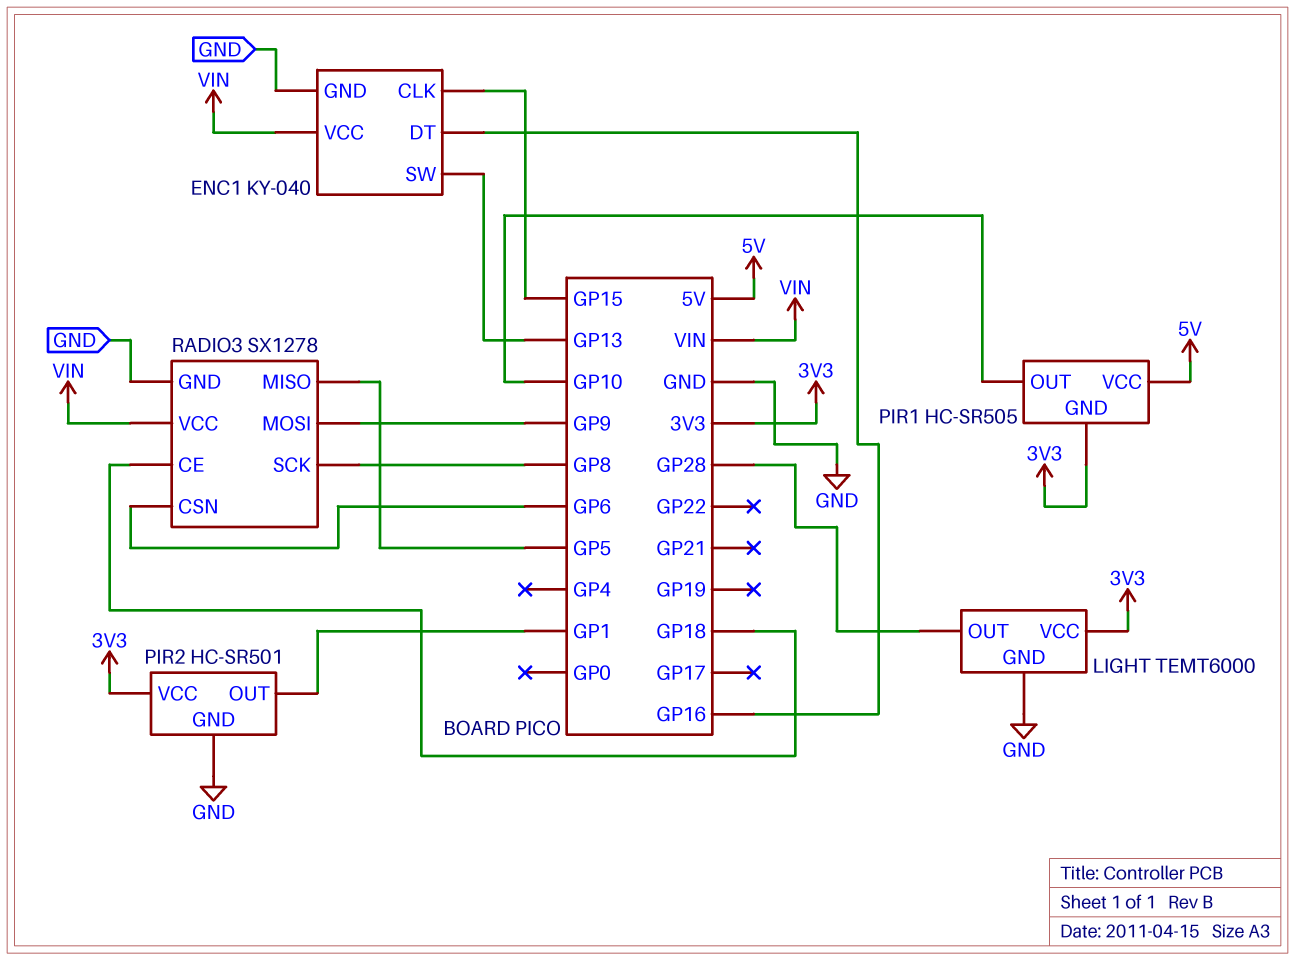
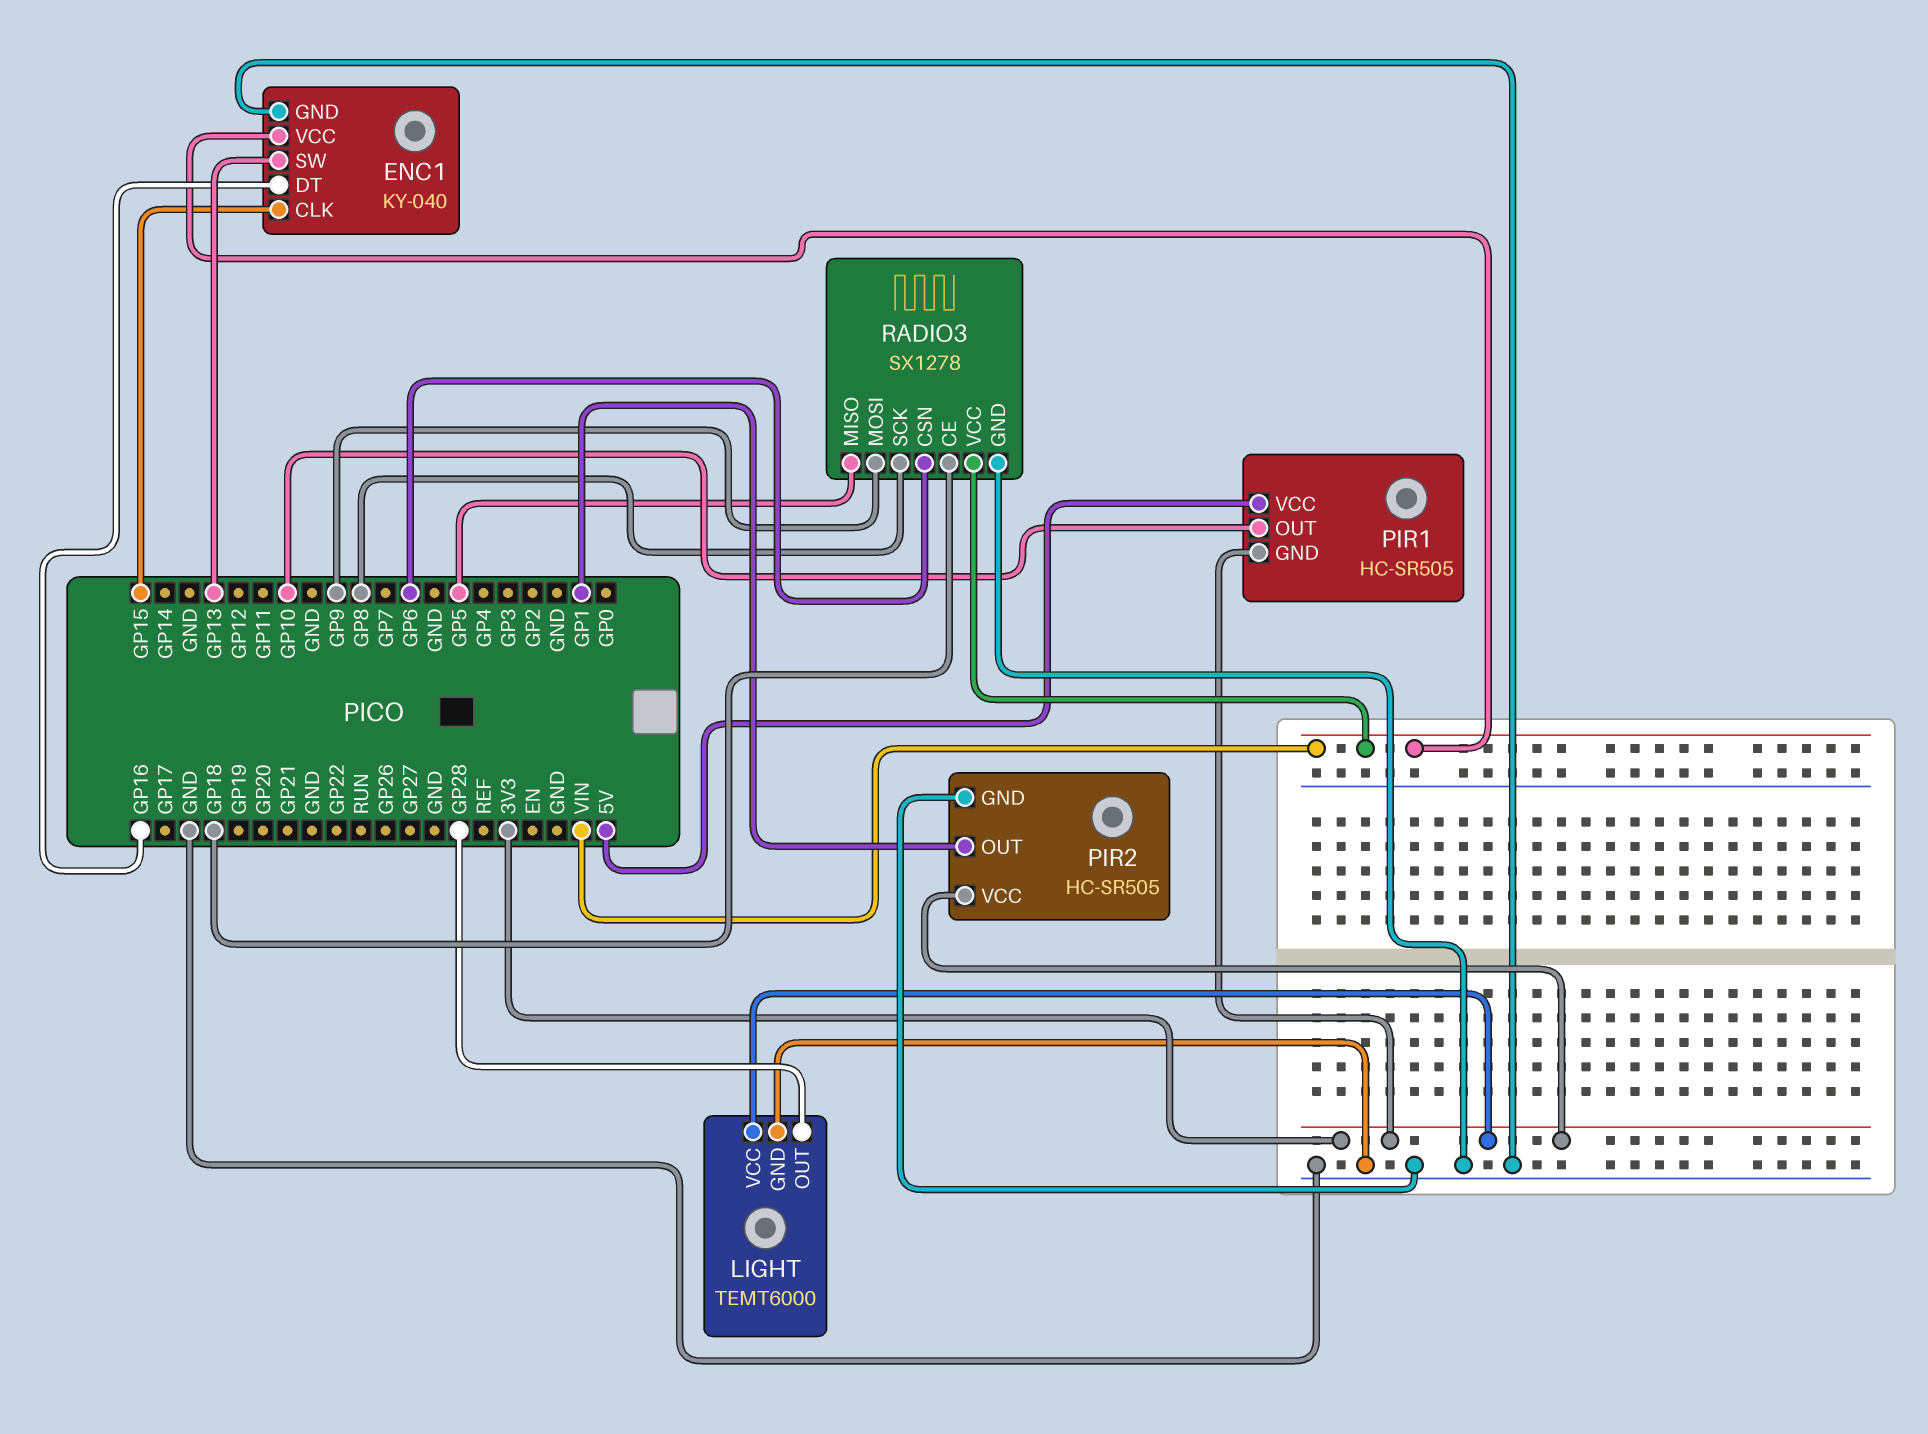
PIR2: HC-SR501 -> HC-SR505

